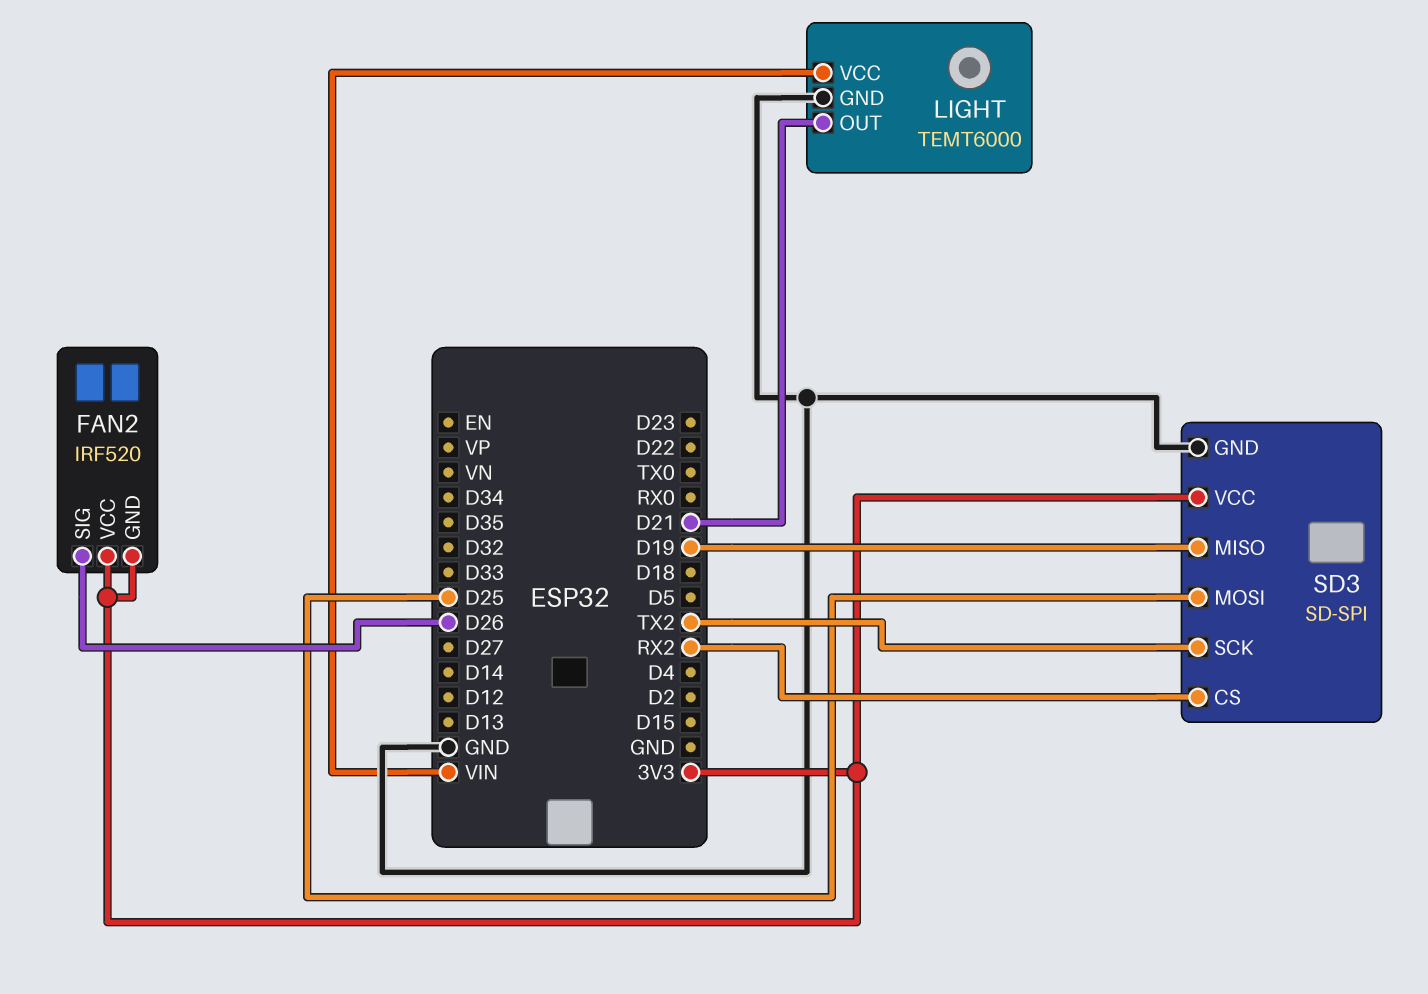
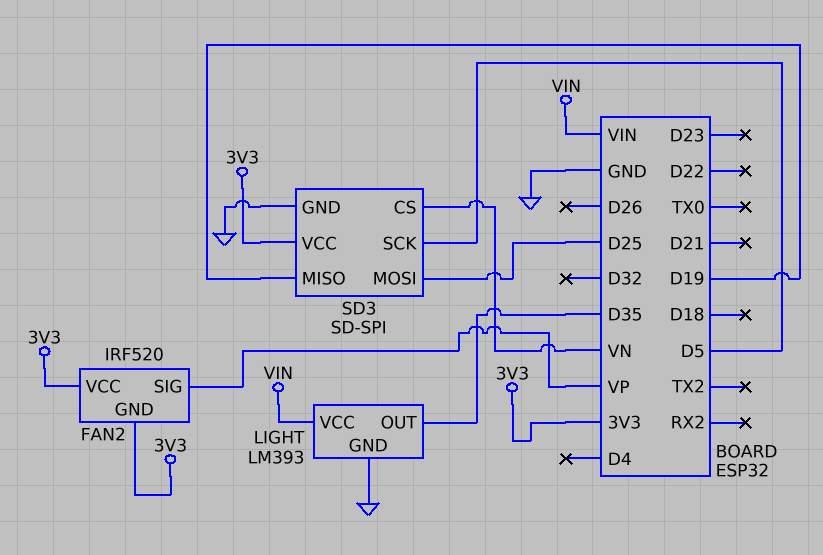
FAN2 pin SIG: D26 -> VP
LIGHT: TEMT6000 -> LM393
LIGHT pin OUT: D21 -> D35
SD3 pin CS: RX2 -> VN
SD3 pin SCK: TX2 -> D5

